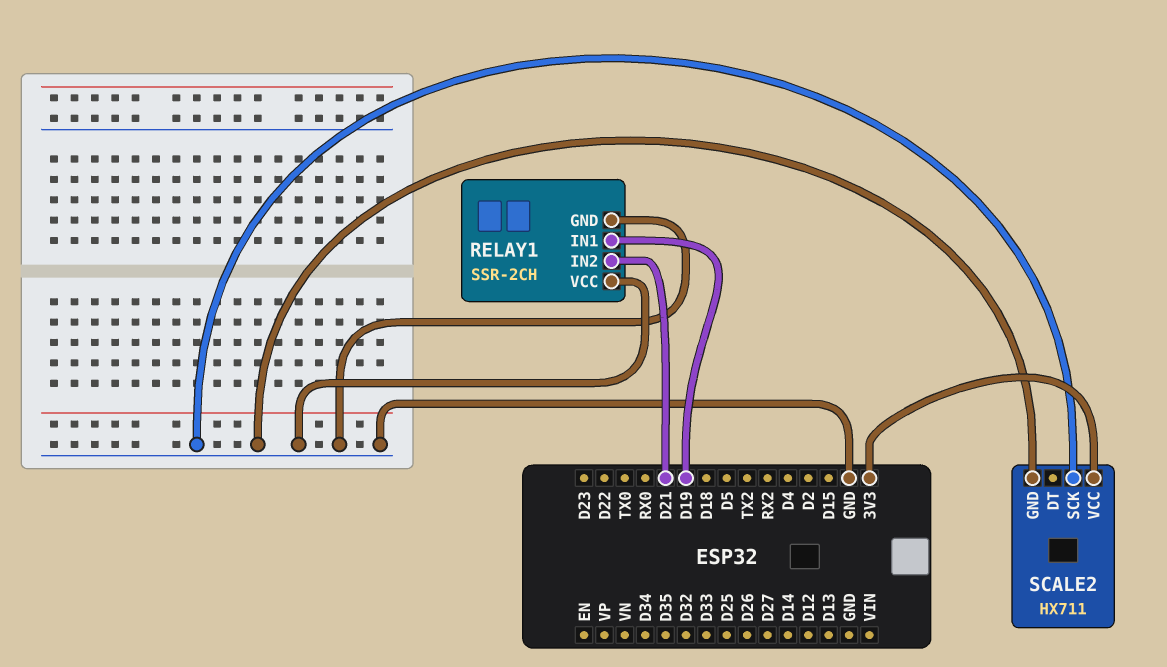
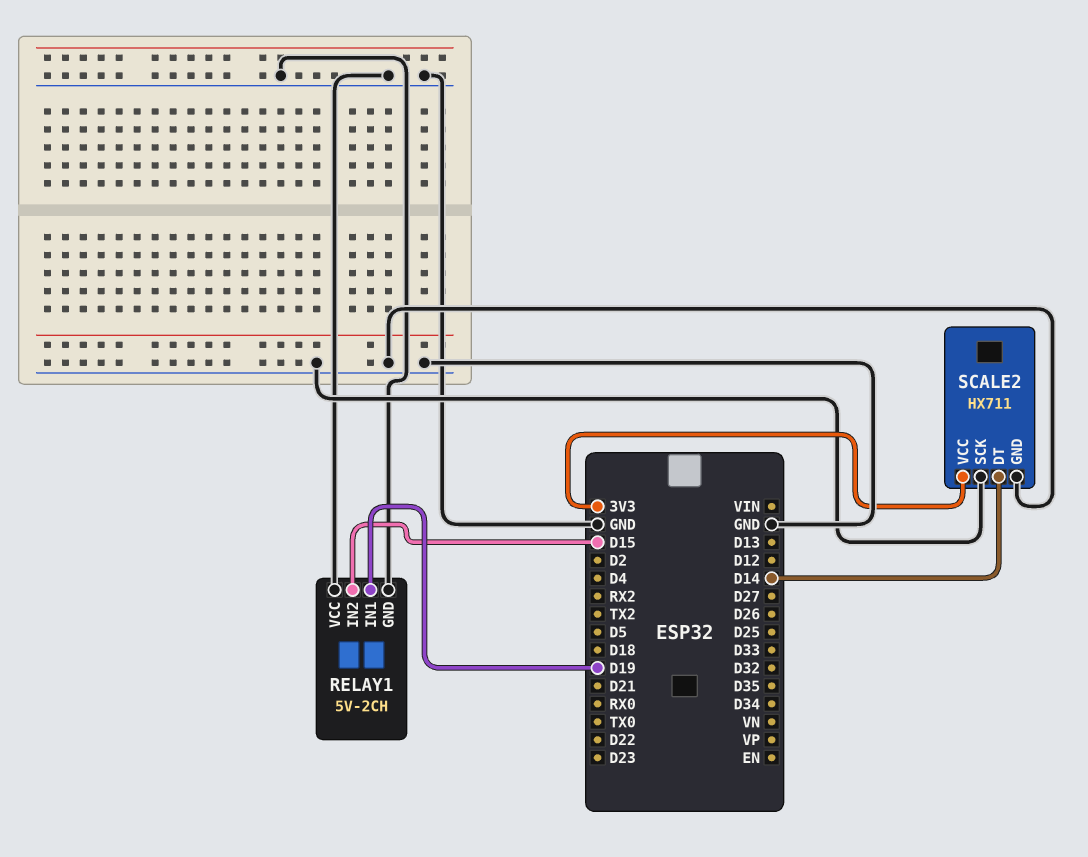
RELAY1: SSR-2CH -> 5V-2CH
RELAY1 pin IN2: D21 -> D15
SCALE2 pin DT: none -> D14

